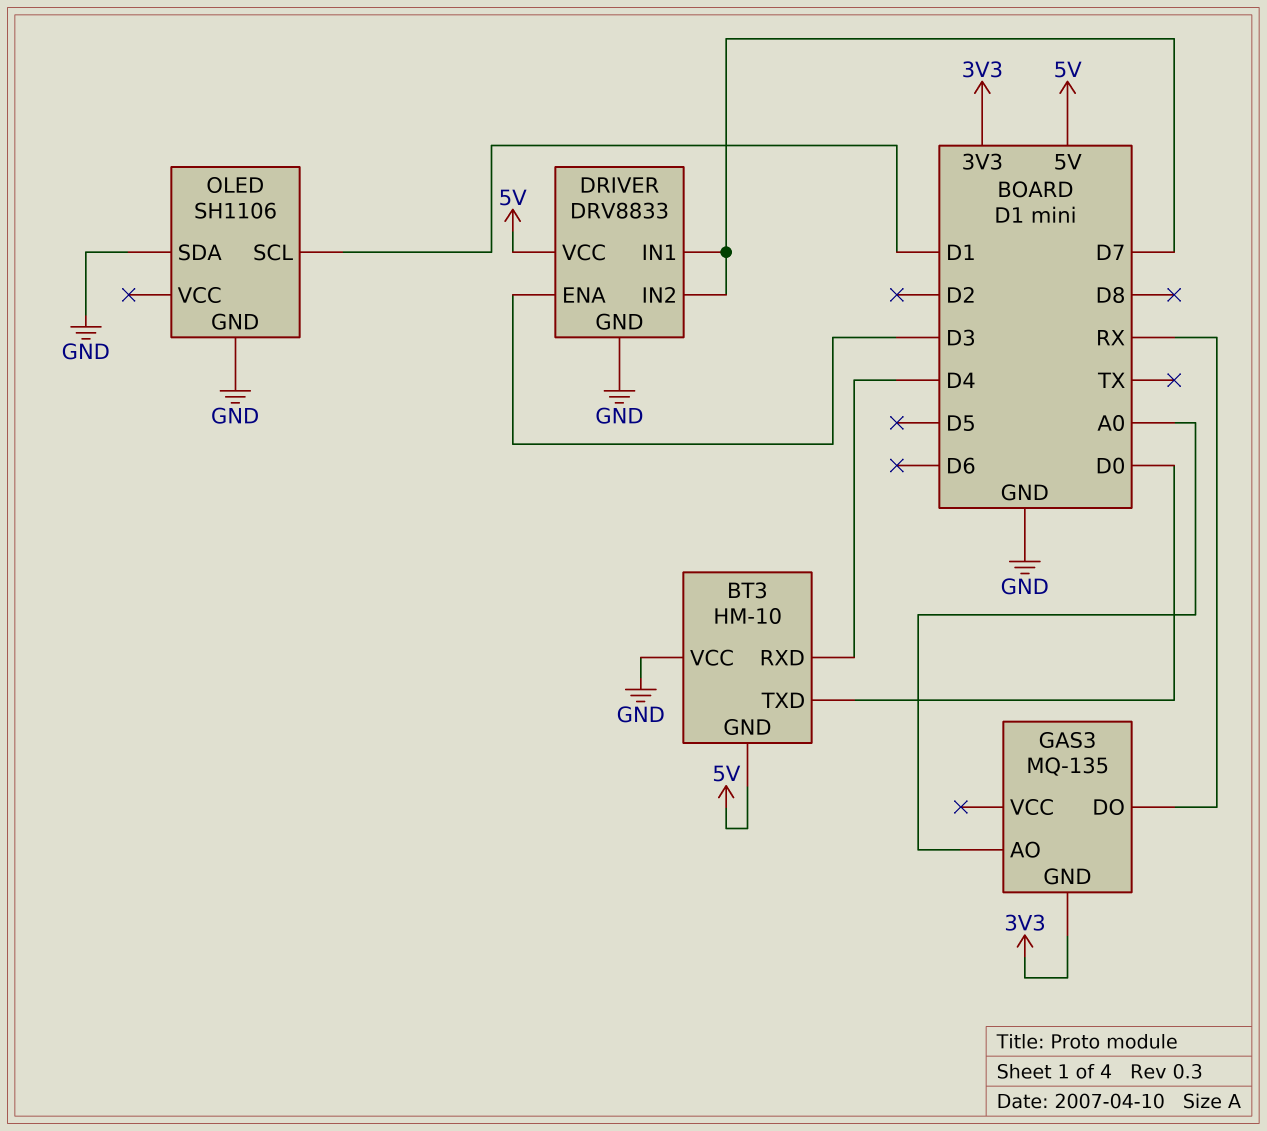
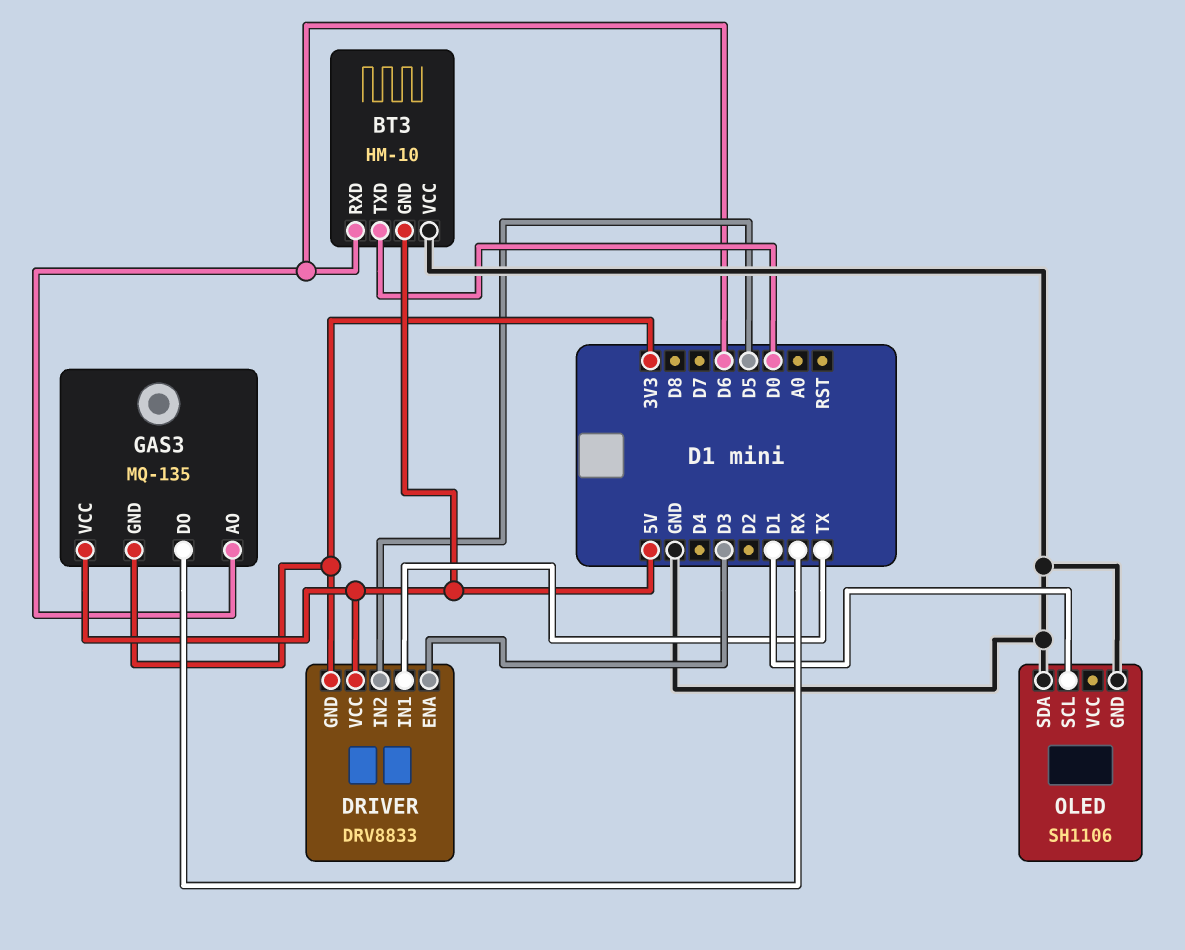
BT3 pin RXD: D4 -> D6
DRIVER pin GND: GND -> 3V3
DRIVER pin IN1: D7 -> TX
DRIVER pin IN2: D7 -> D5
GAS3 pin AO: A0 -> D6
GAS3 pin VCC: none -> 5V

